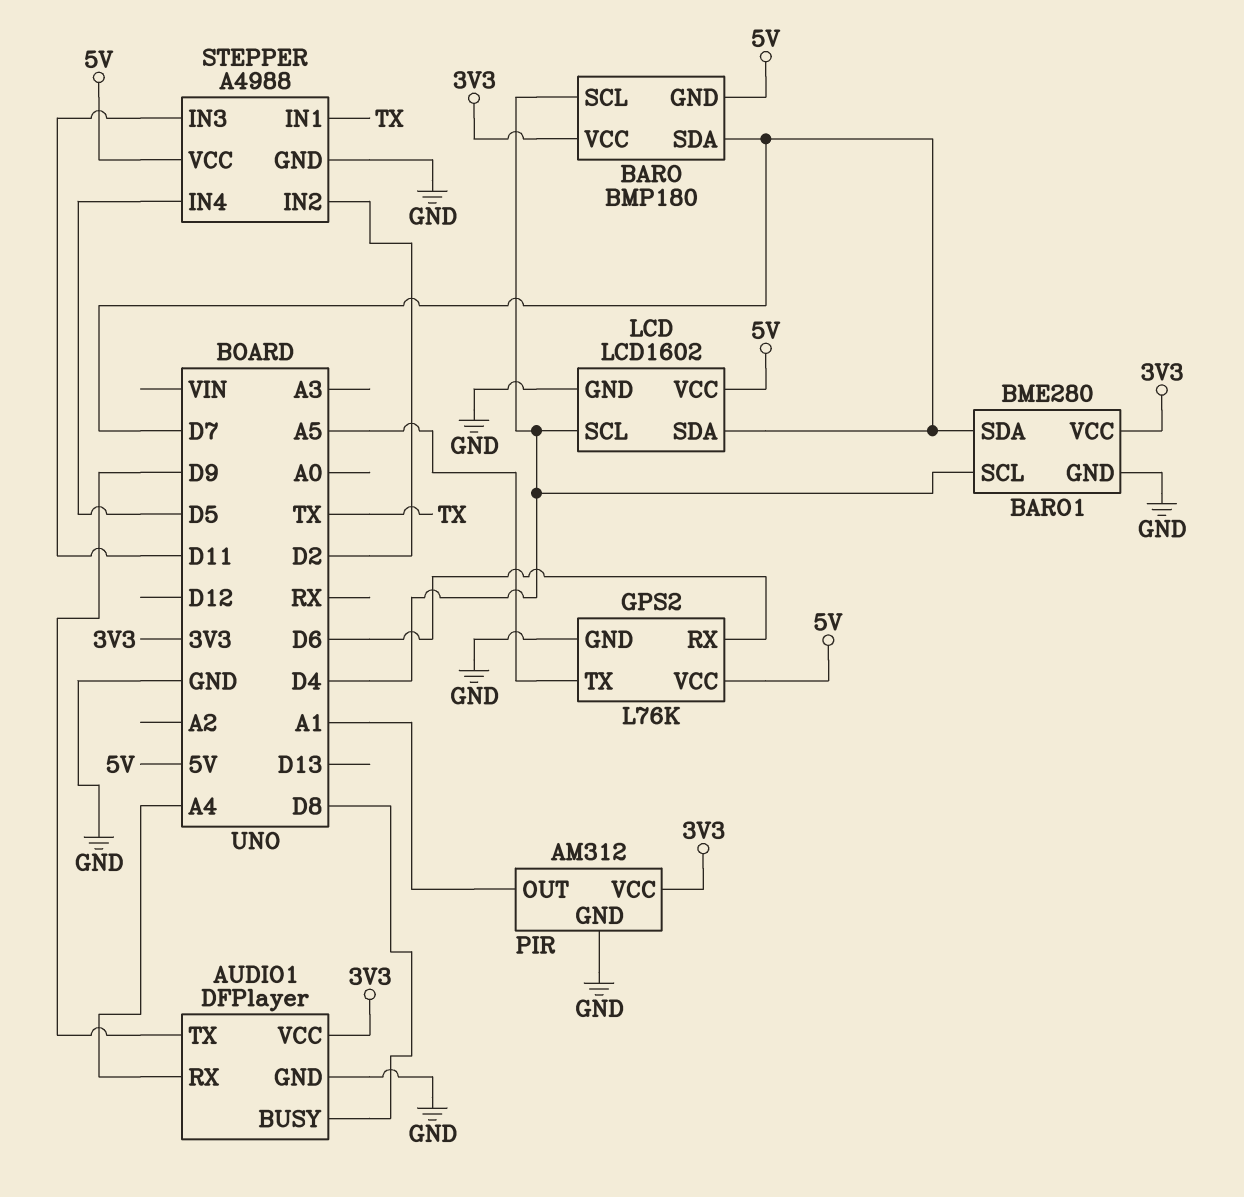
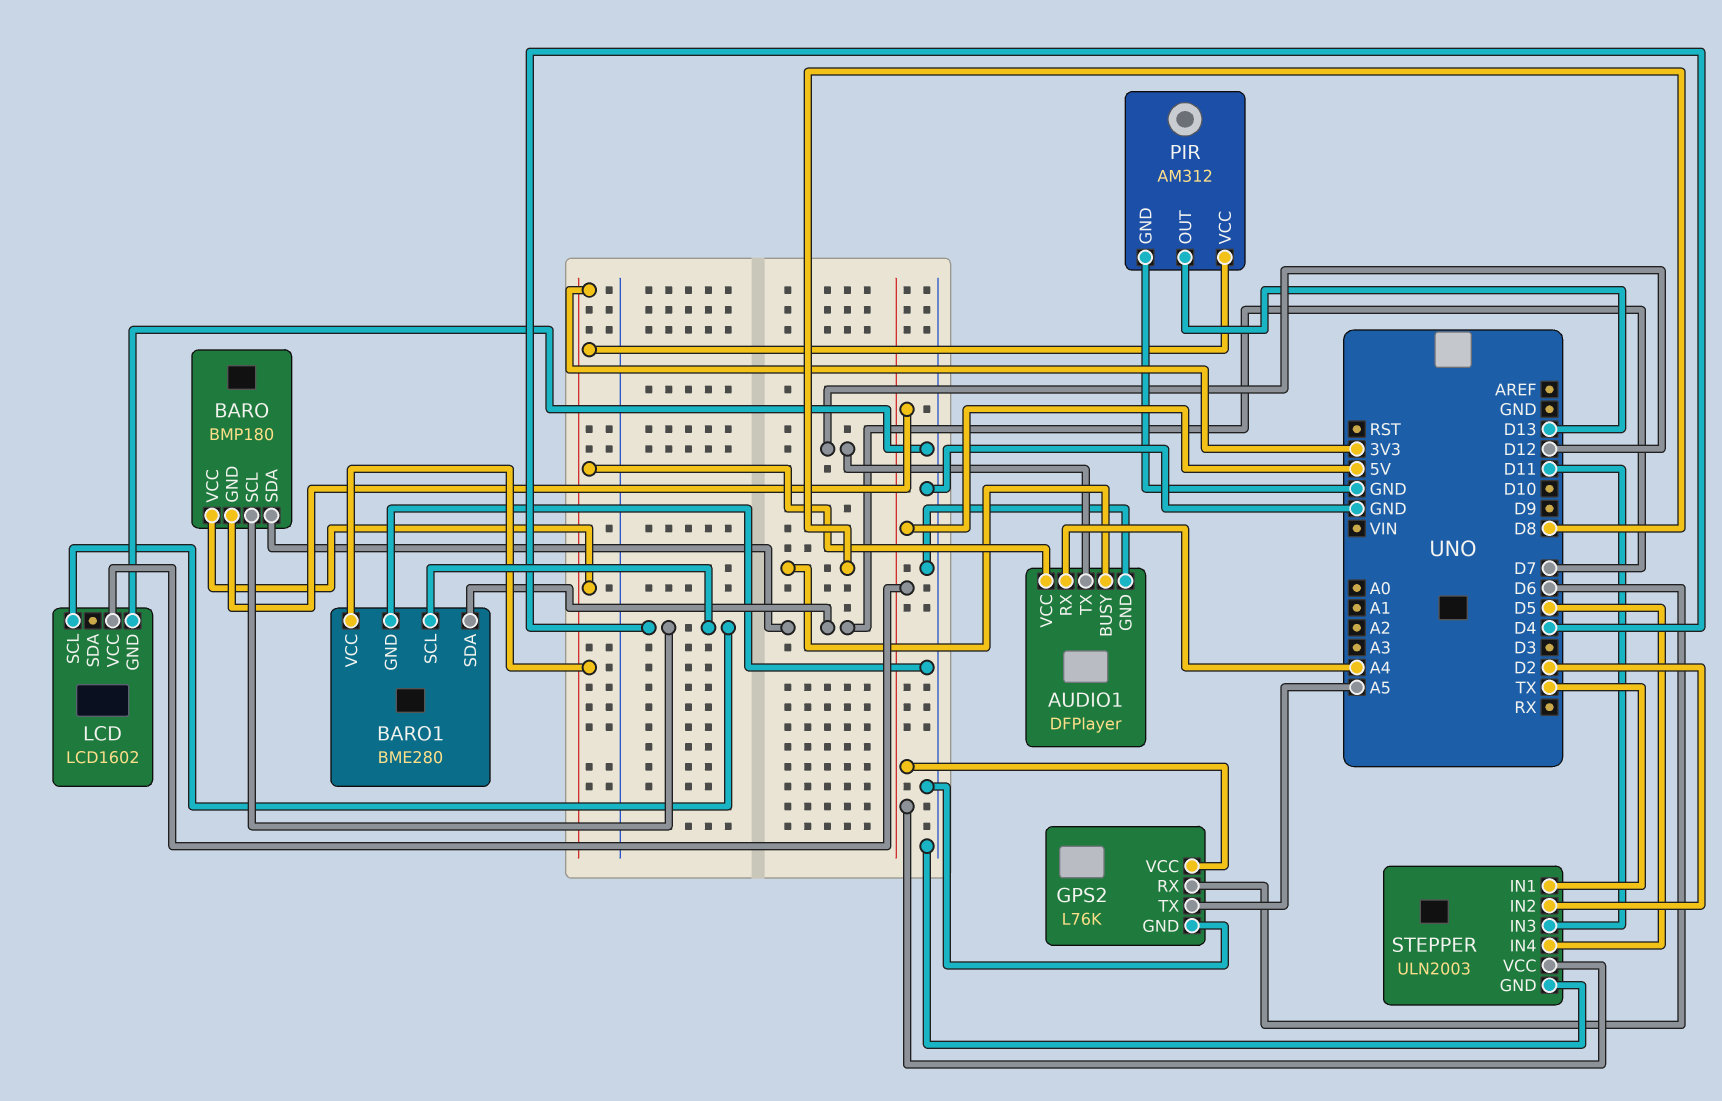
AUDIO1 pin TX: D9 -> D12
LCD pin SDA: D7 -> none
PIR pin OUT: A1 -> D13
STEPPER: A4988 -> ULN2003

